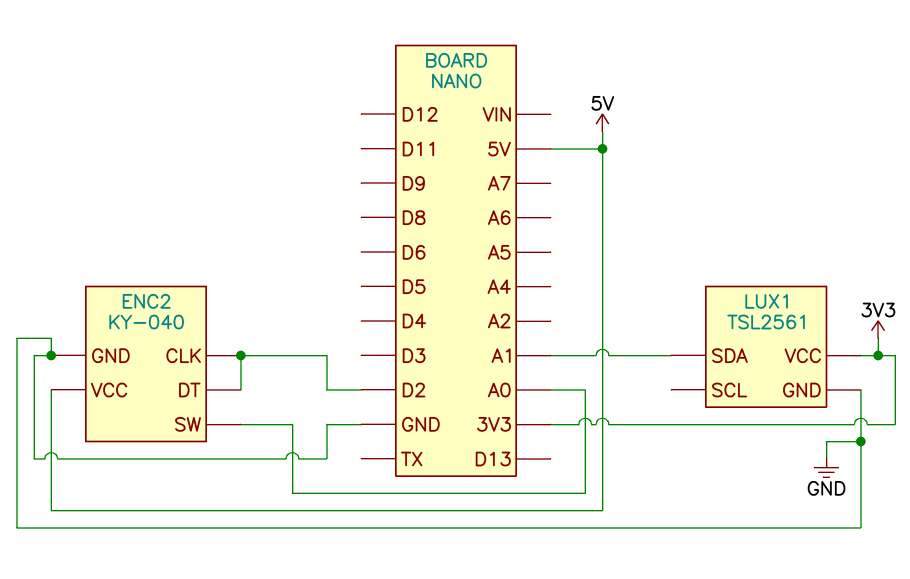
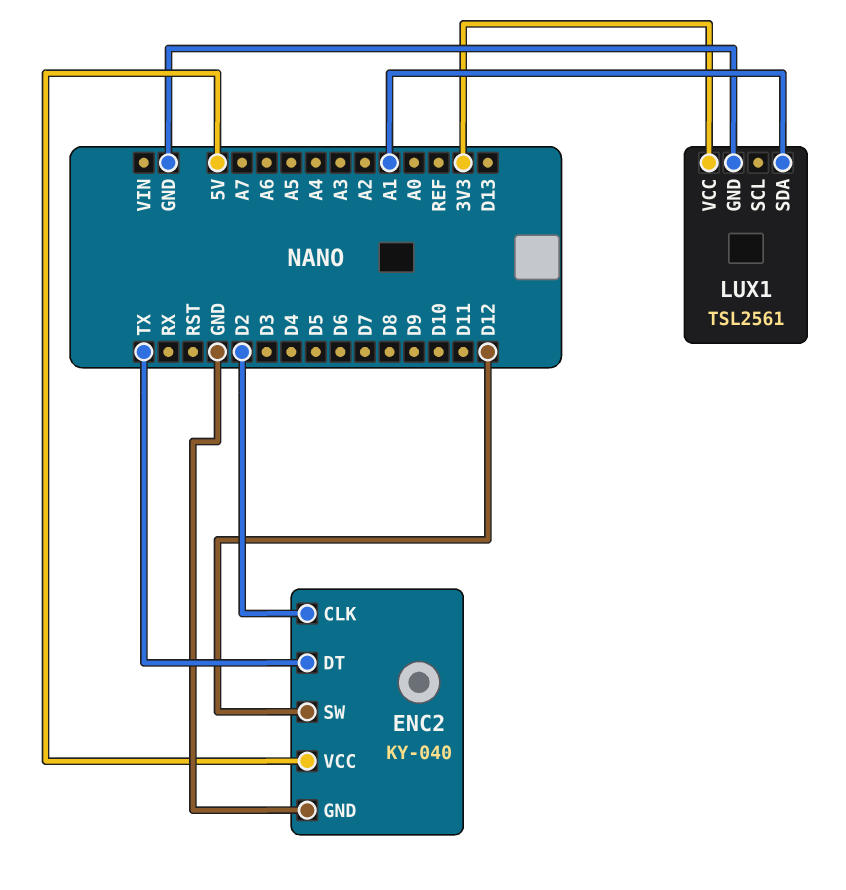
ENC2 pin DT: D2 -> TX
ENC2 pin SW: A0 -> D12

